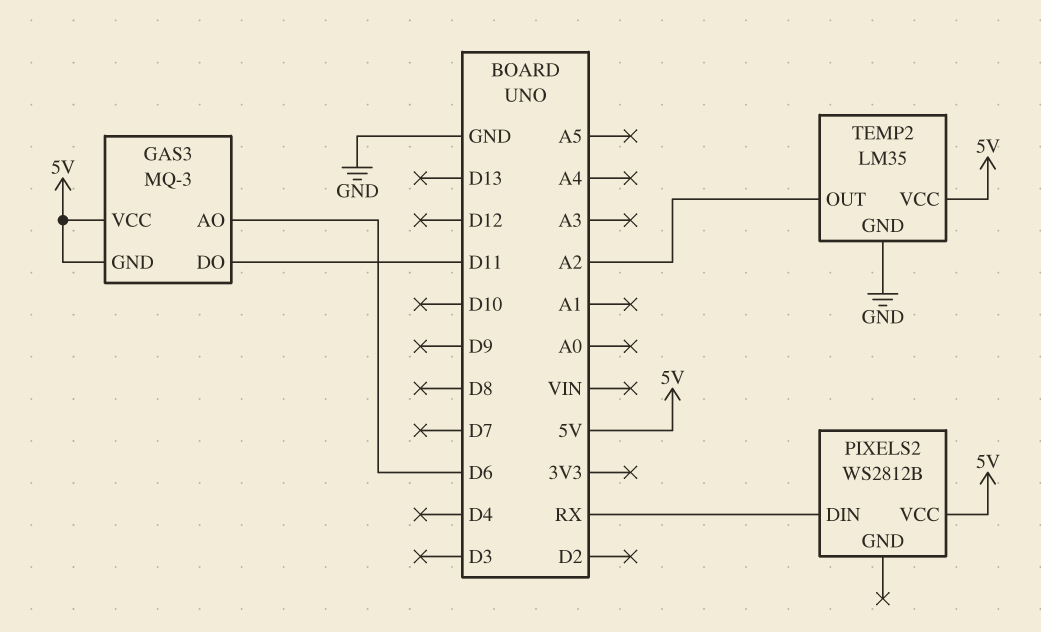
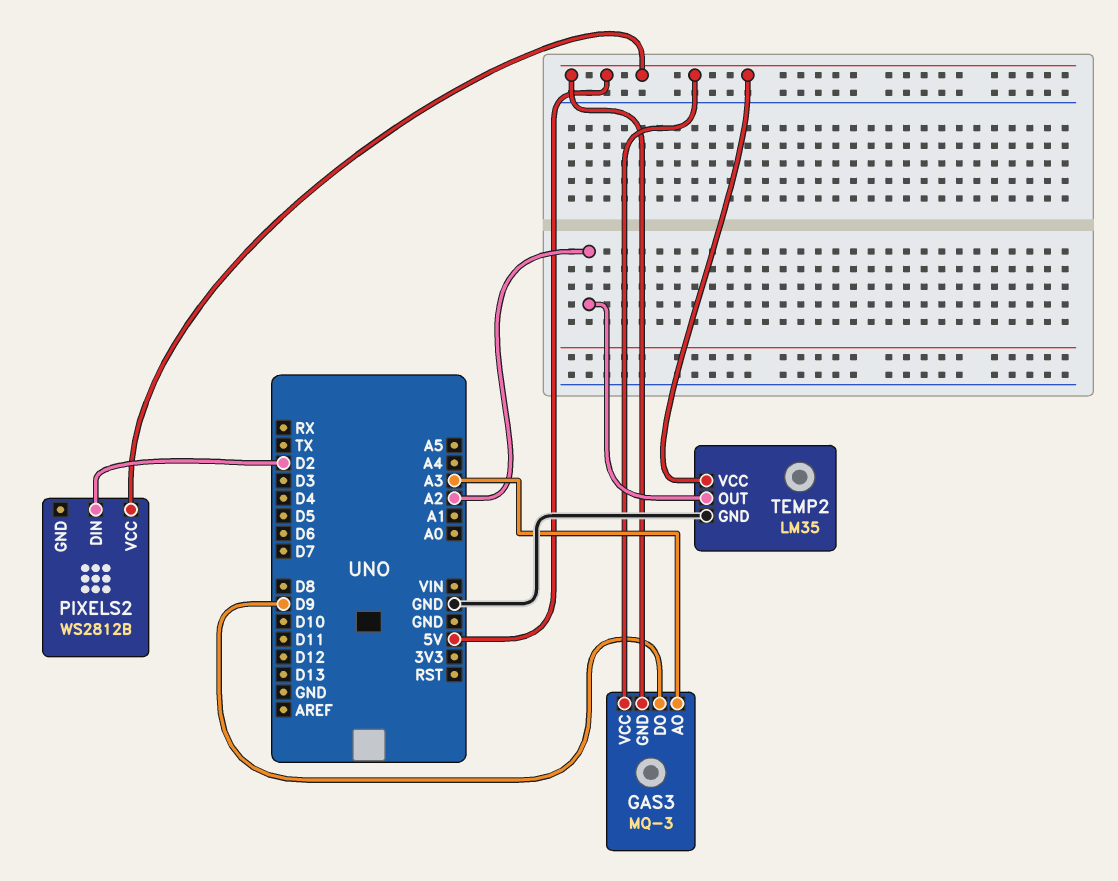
GAS3 pin AO: D6 -> A3
GAS3 pin DO: D11 -> D9
PIXELS2 pin DIN: RX -> D2

